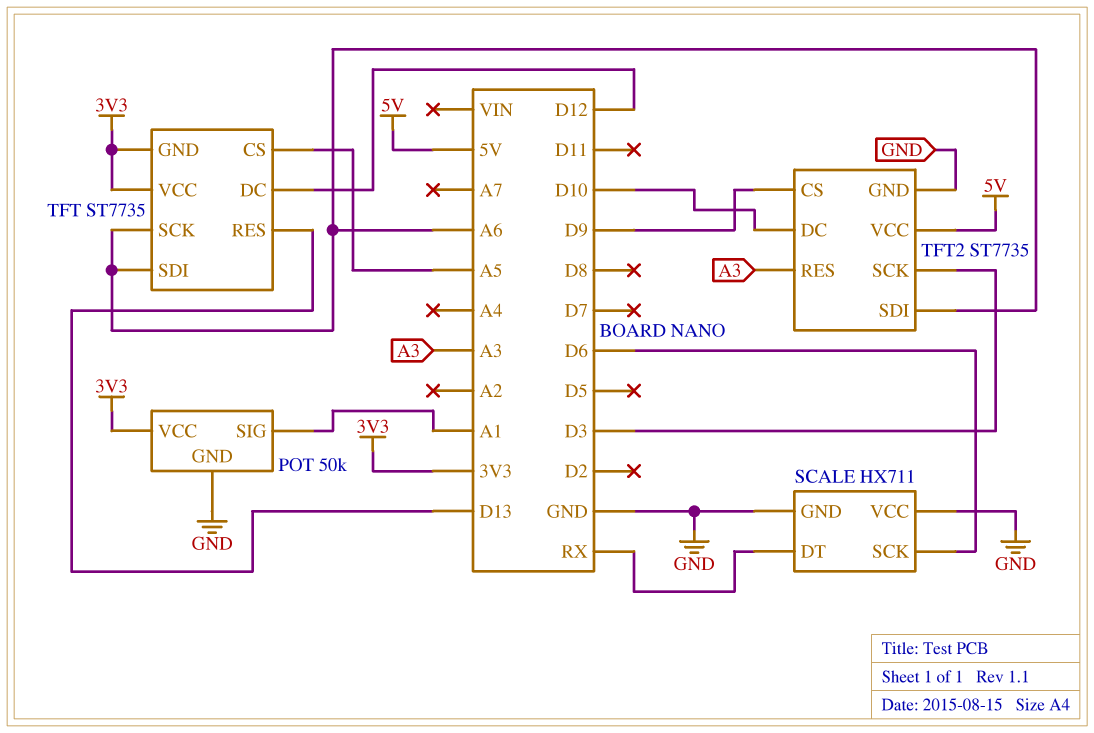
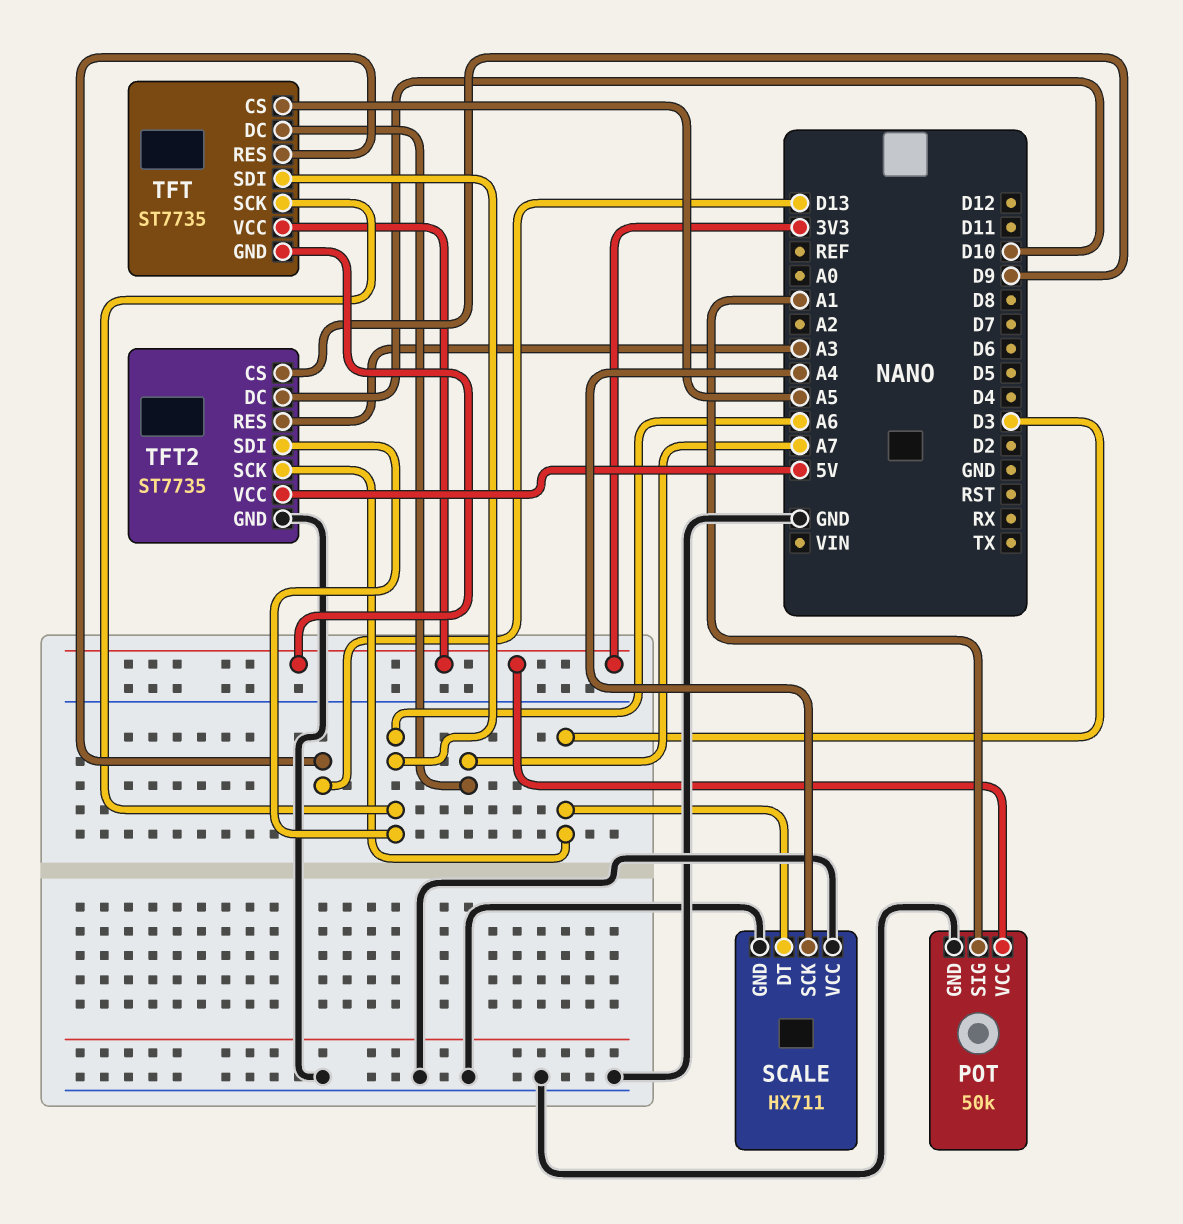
SCALE pin DT: RX -> D3
SCALE pin SCK: D6 -> A4
TFT pin DC: D12 -> A7

